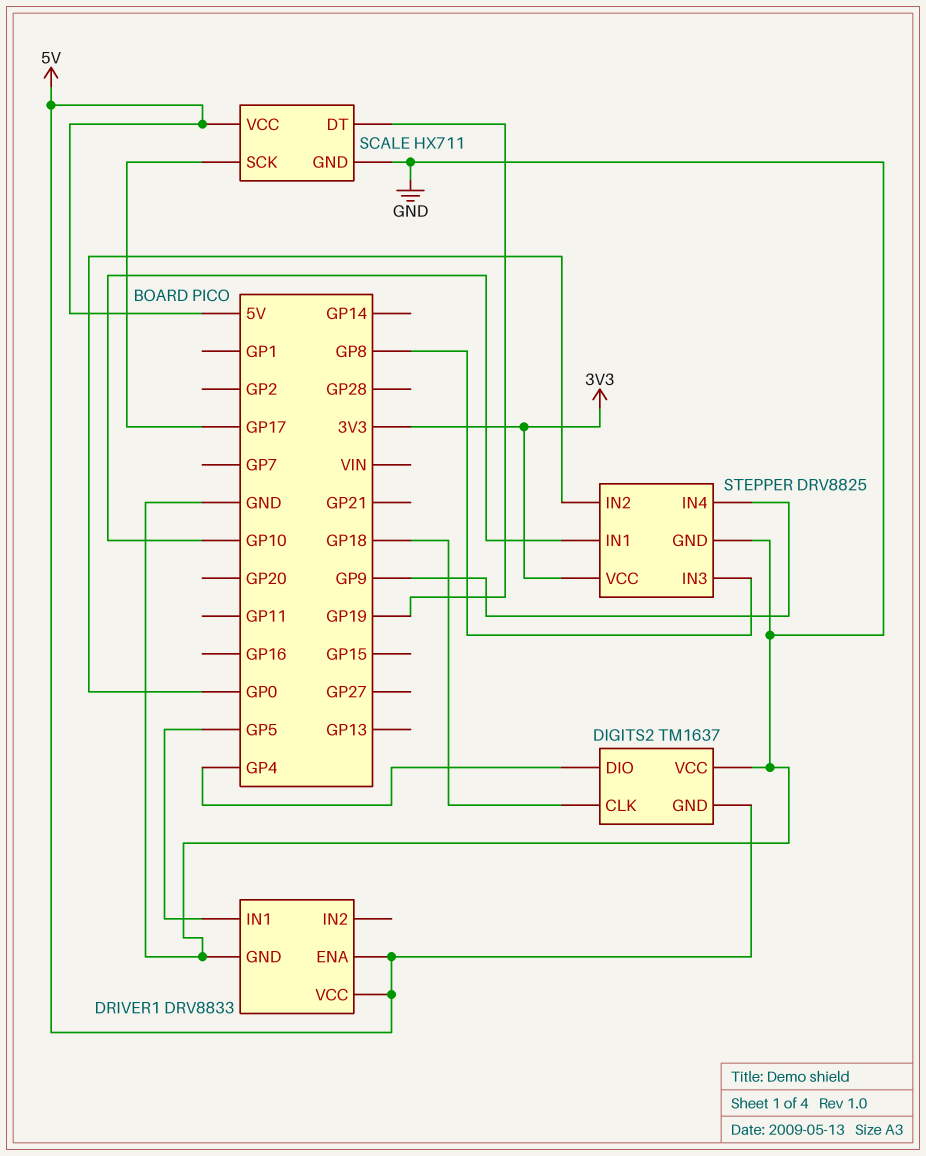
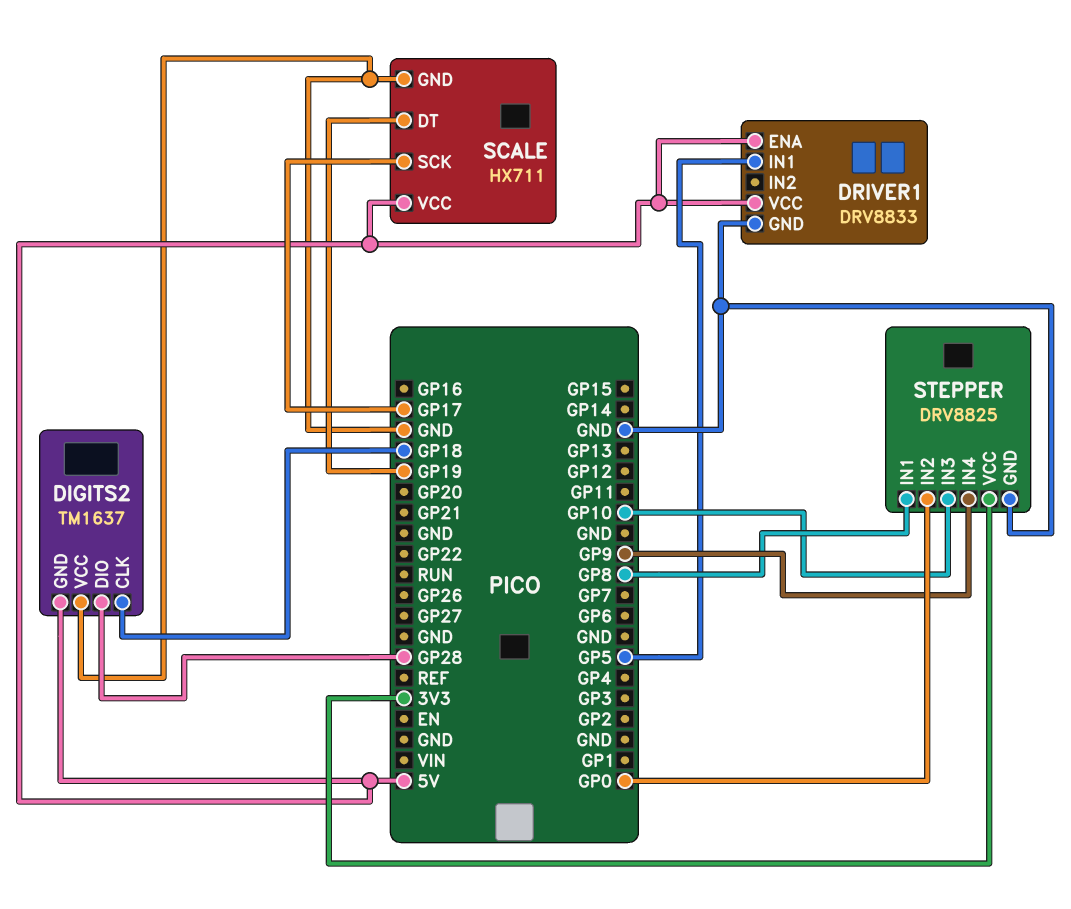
DIGITS2 pin DIO: GP4 -> GP28
STEPPER pin IN1: GP10 -> GP8
STEPPER pin IN3: GP8 -> GP10

